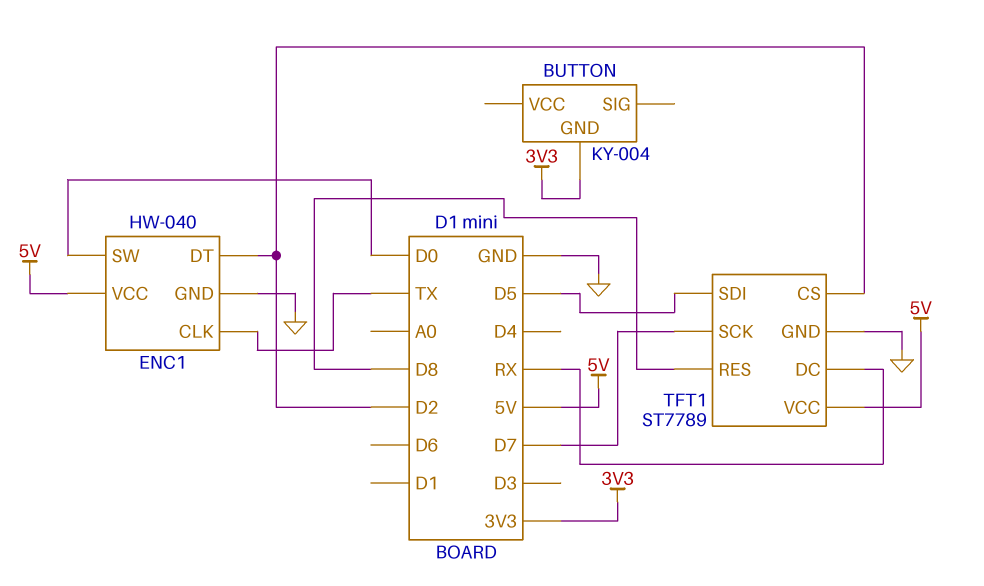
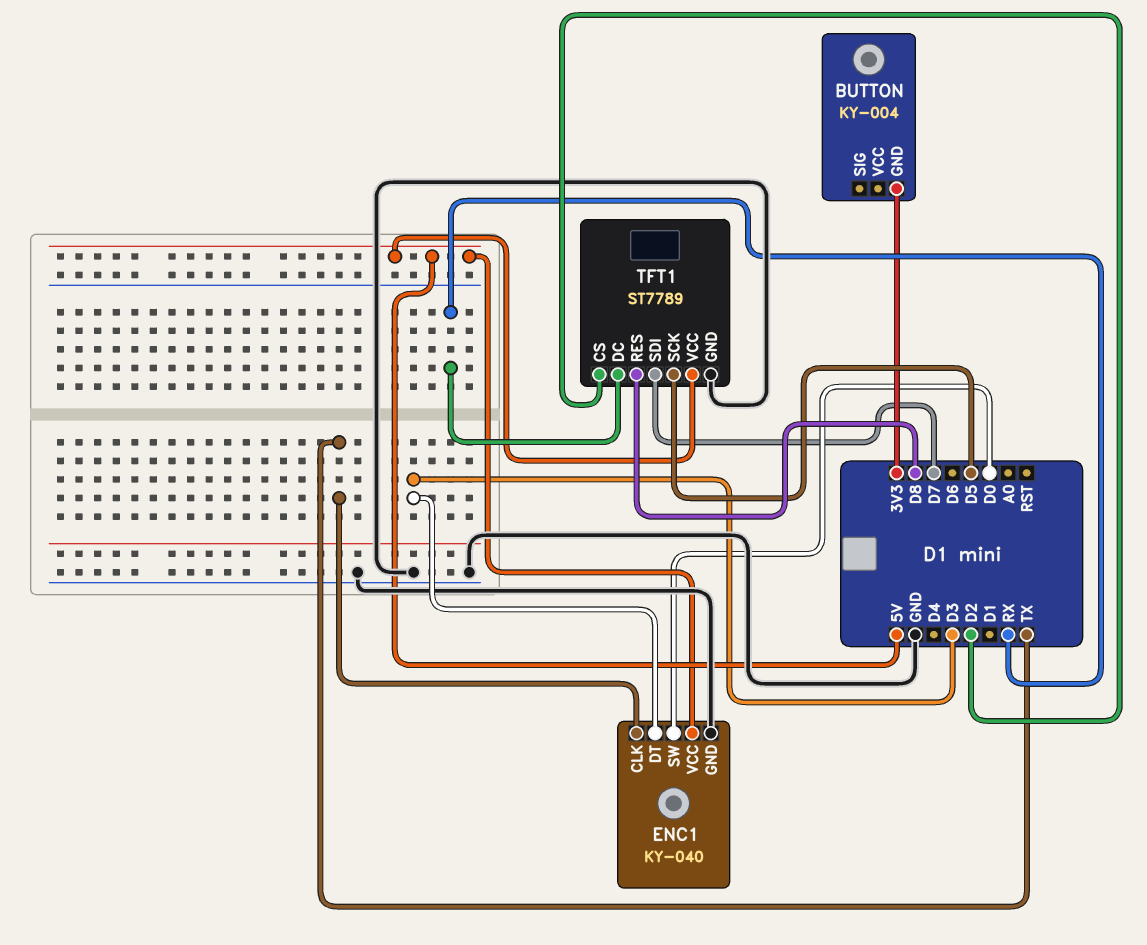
ENC1: HW-040 -> KY-040
ENC1 pin DT: D2 -> D3
TFT1 pin SCK: D7 -> D5
TFT1 pin SDI: D5 -> D7

